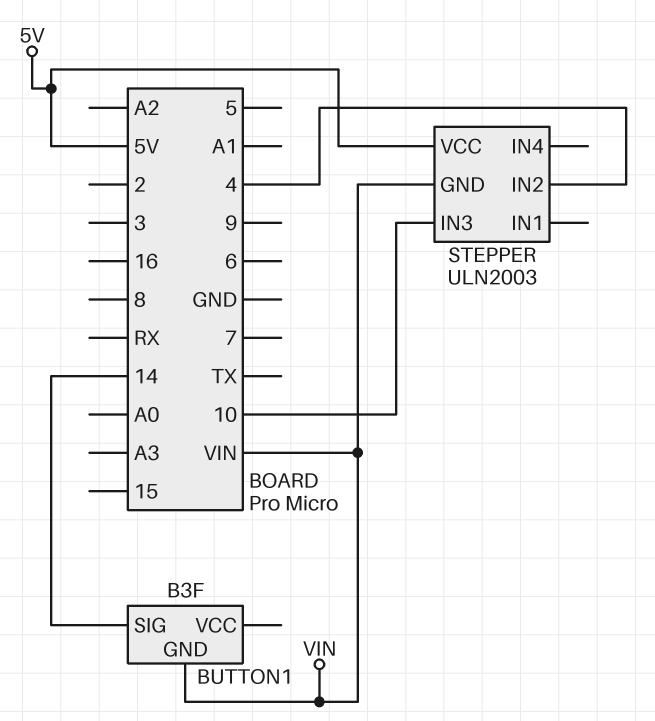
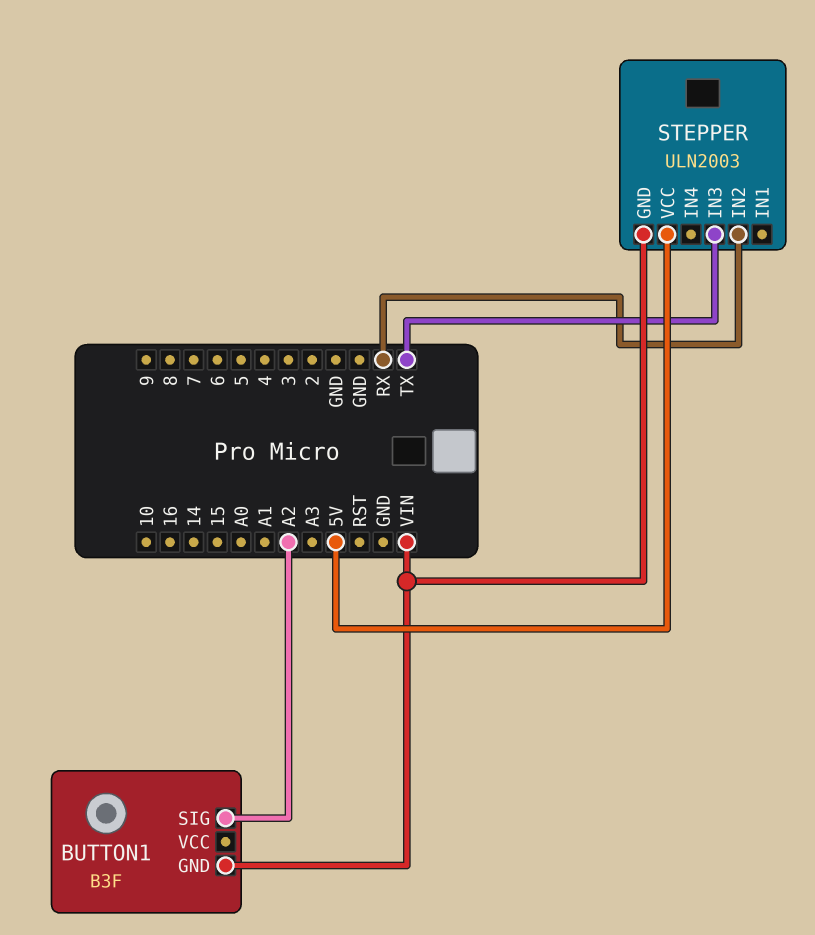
BUTTON1 pin SIG: 14 -> A2
STEPPER pin IN2: 4 -> RX
STEPPER pin IN3: 10 -> TX

